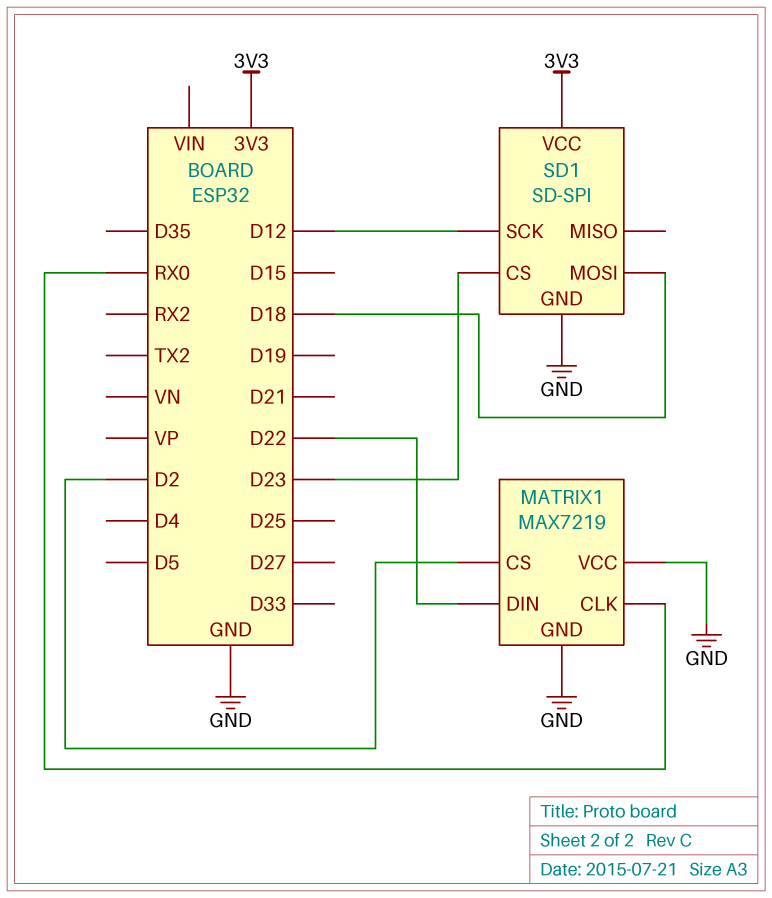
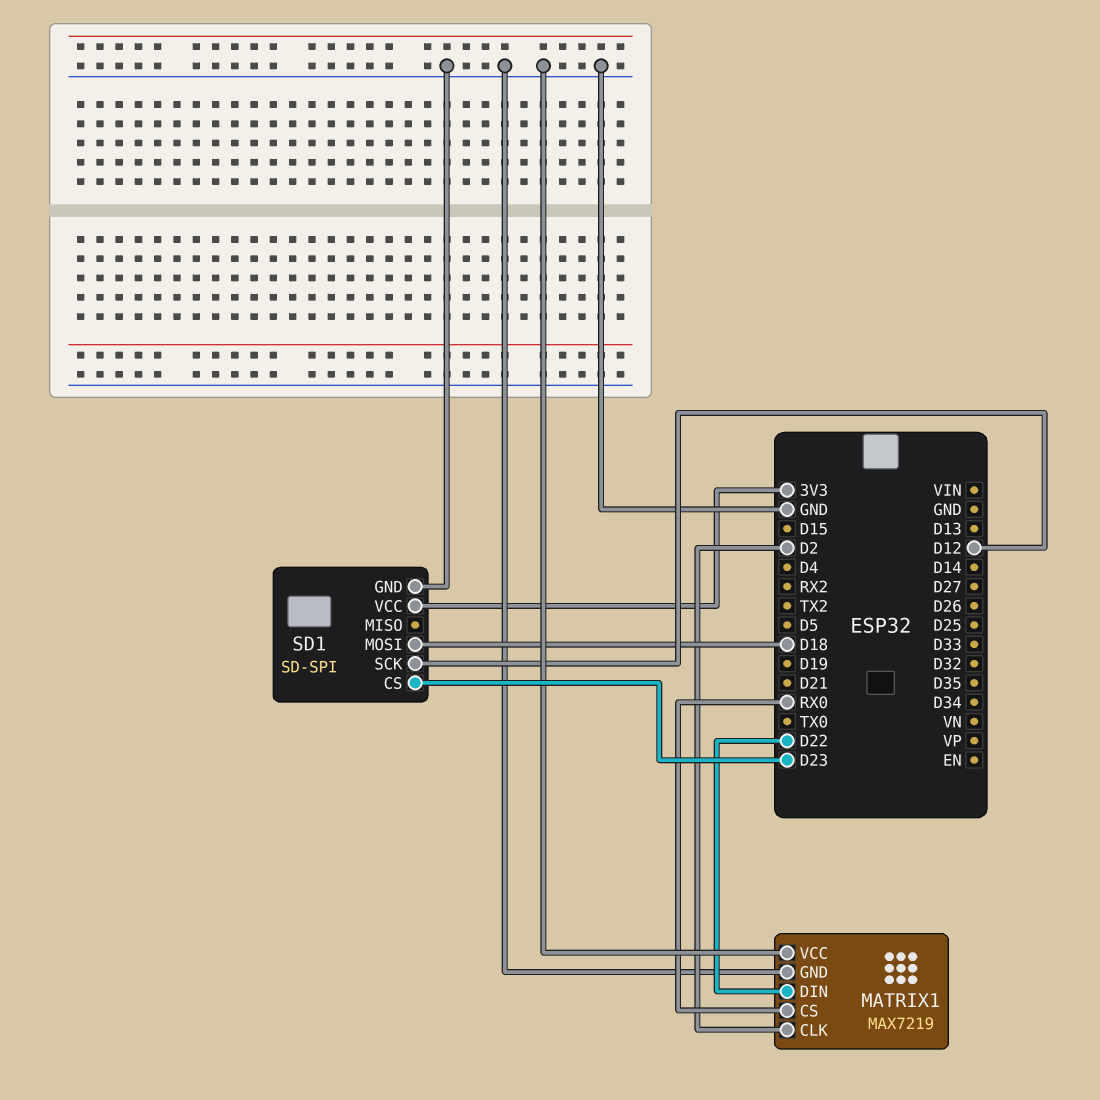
MATRIX1 pin CLK: RX0 -> D2
MATRIX1 pin CS: D2 -> RX0

